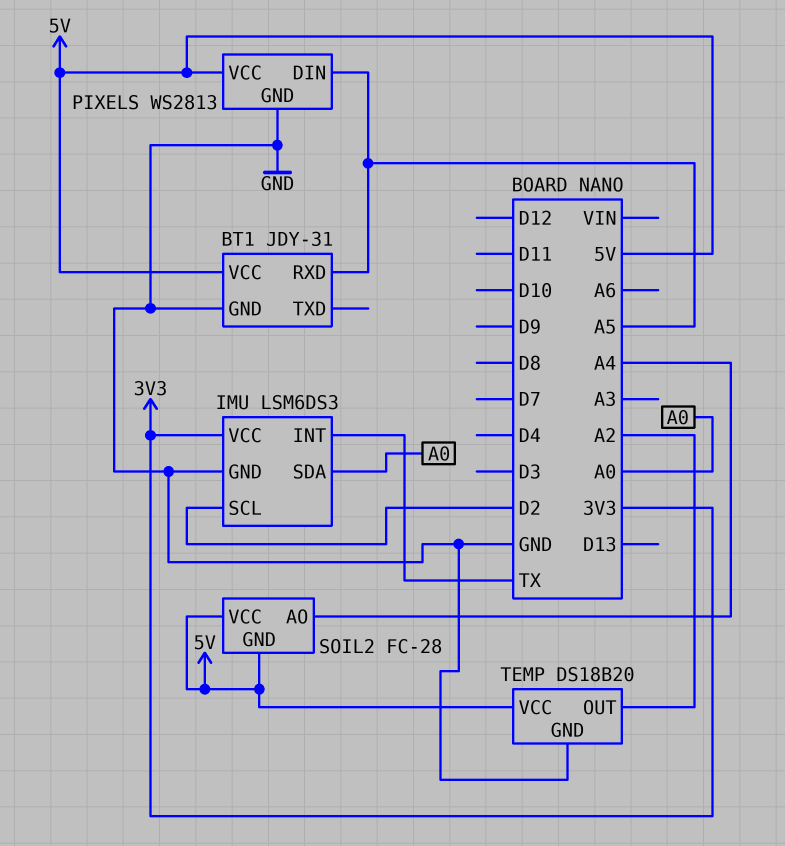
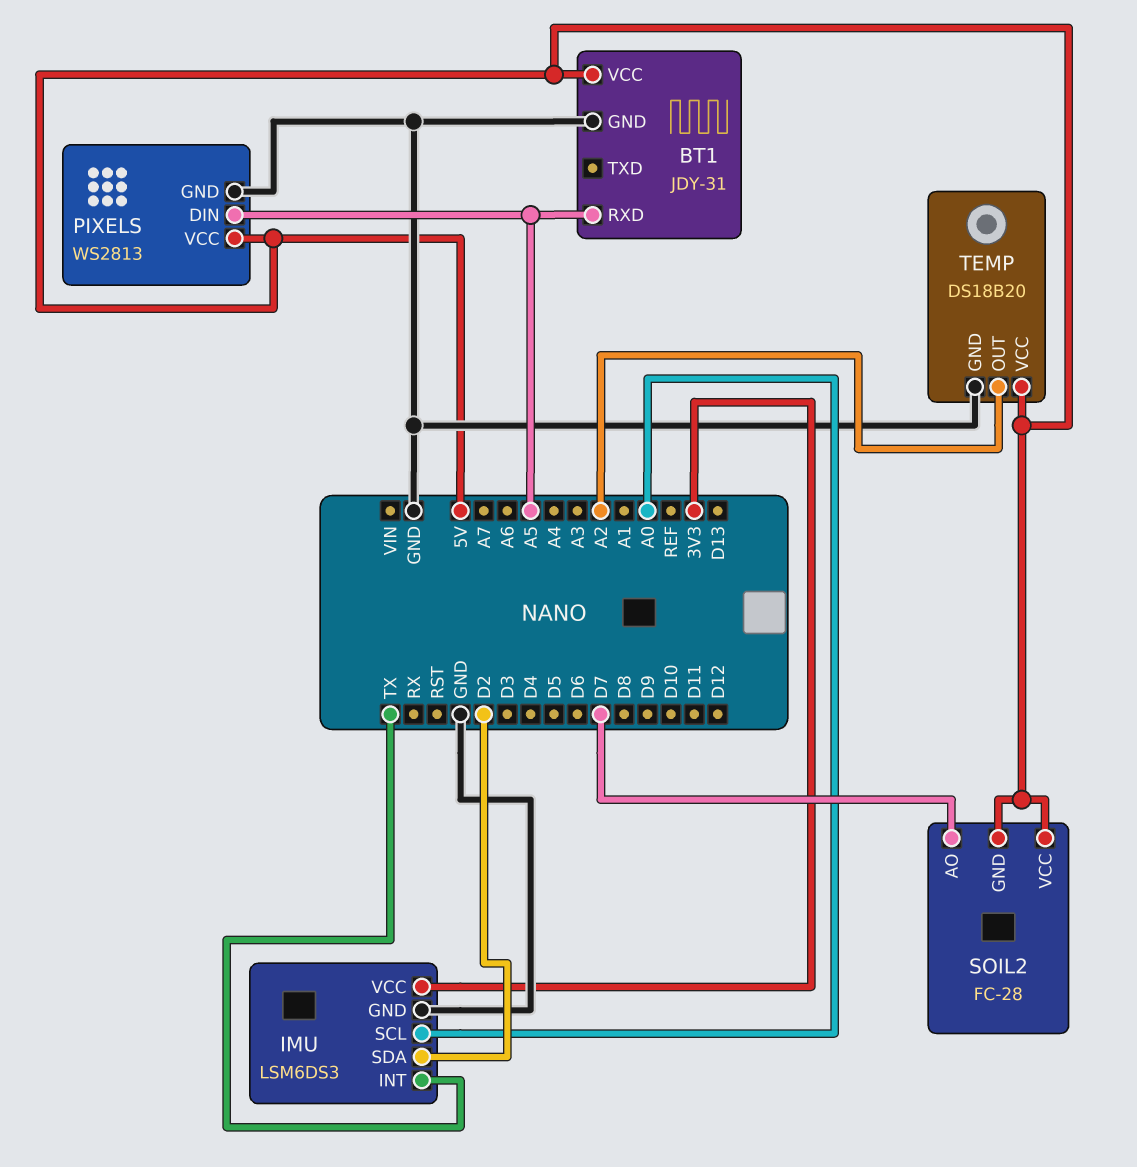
IMU pin SCL: D2 -> A0
IMU pin SDA: A0 -> D2
SOIL2 pin AO: A4 -> D7

